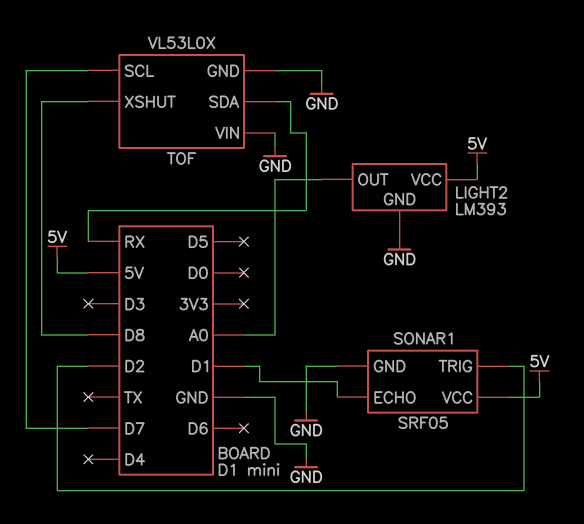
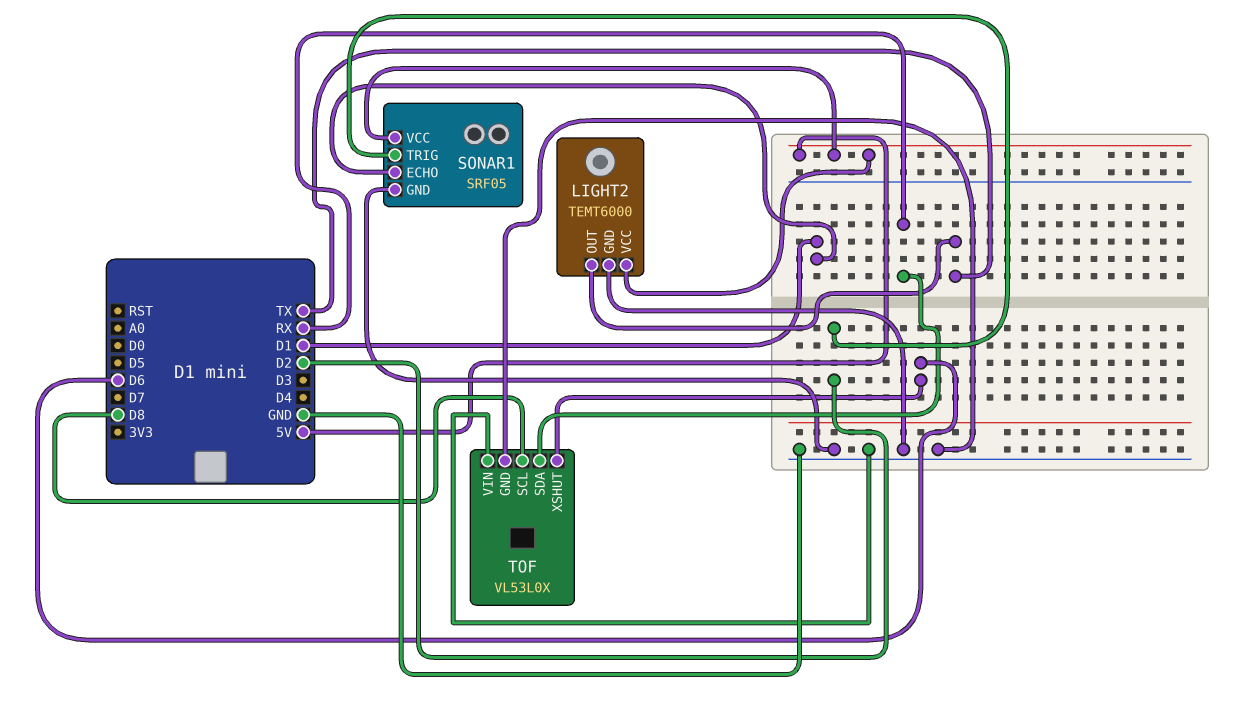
LIGHT2: LM393 -> TEMT6000
LIGHT2 pin OUT: A0 -> TX
TOF pin SCL: D7 -> D8
TOF pin XSHUT: D8 -> D6

